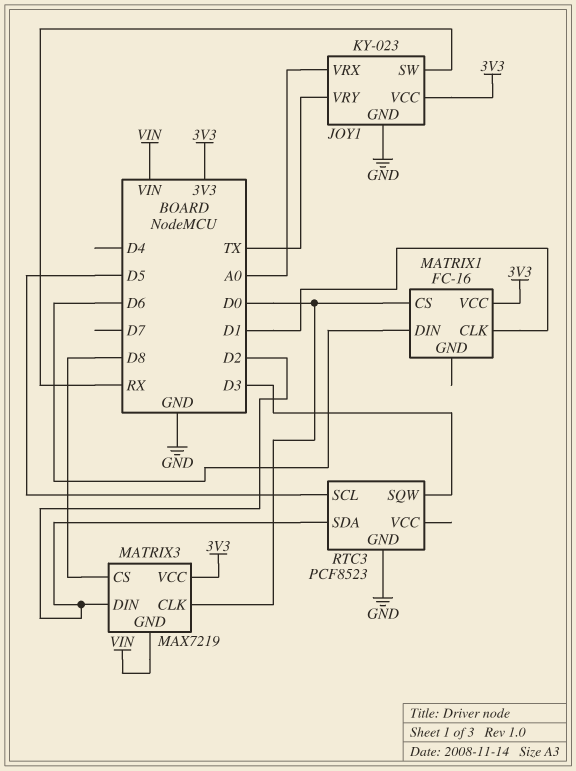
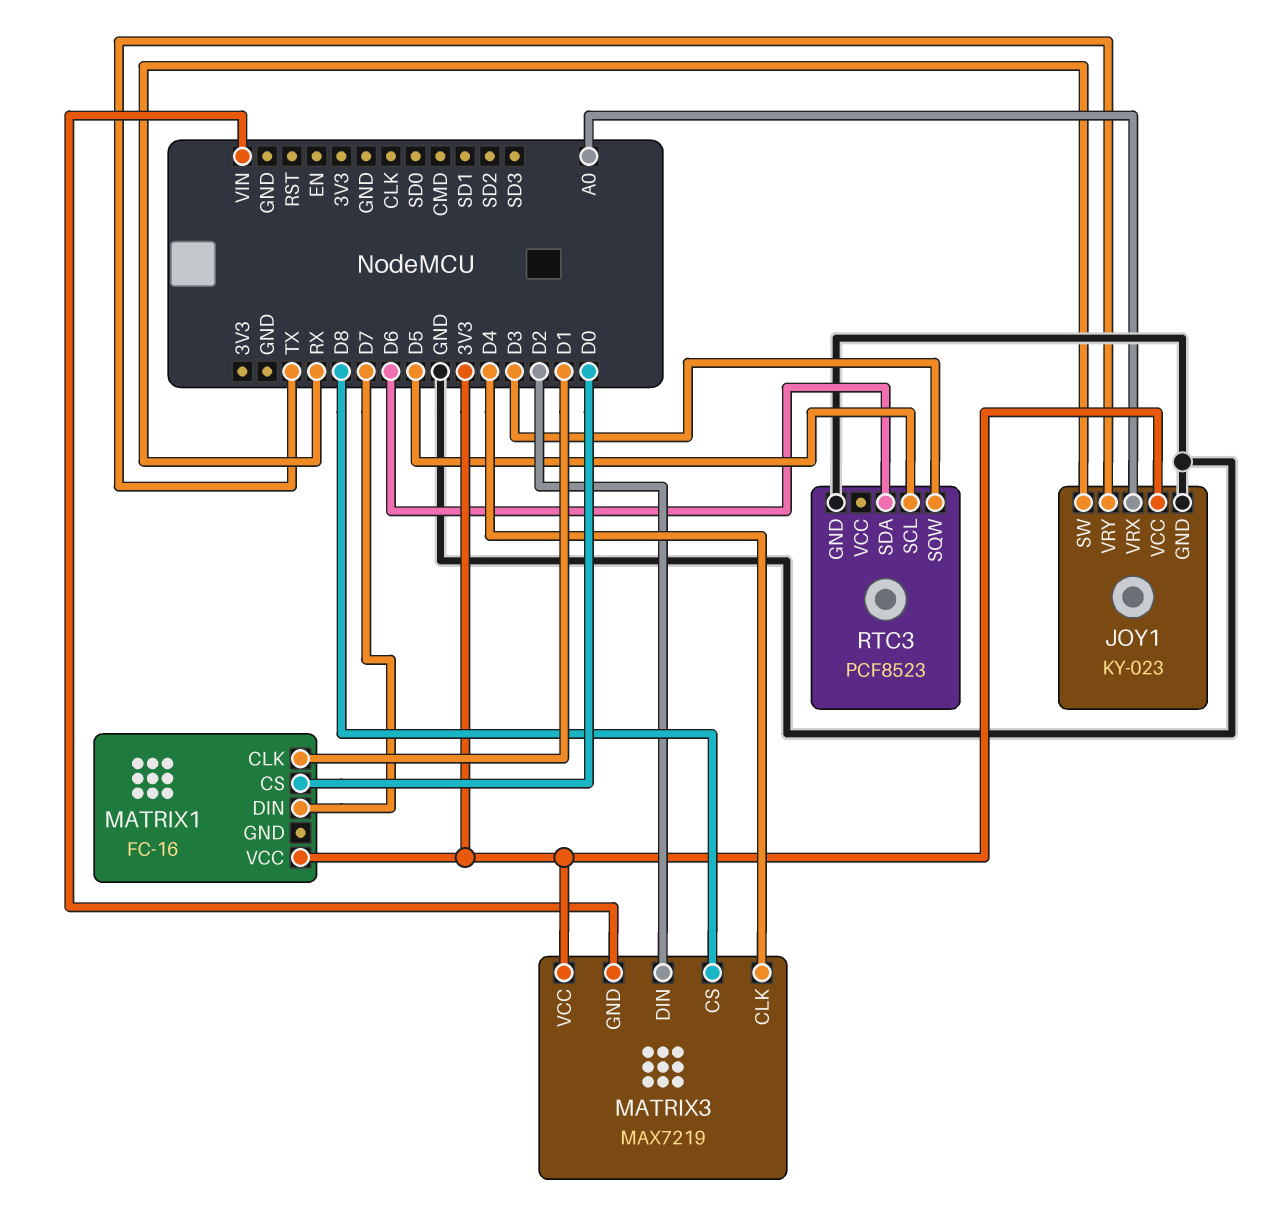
MATRIX1 pin DIN: D6 -> D7
MATRIX3 pin CLK: D0 -> D4
RTC3 pin SDA: D2 -> D6

